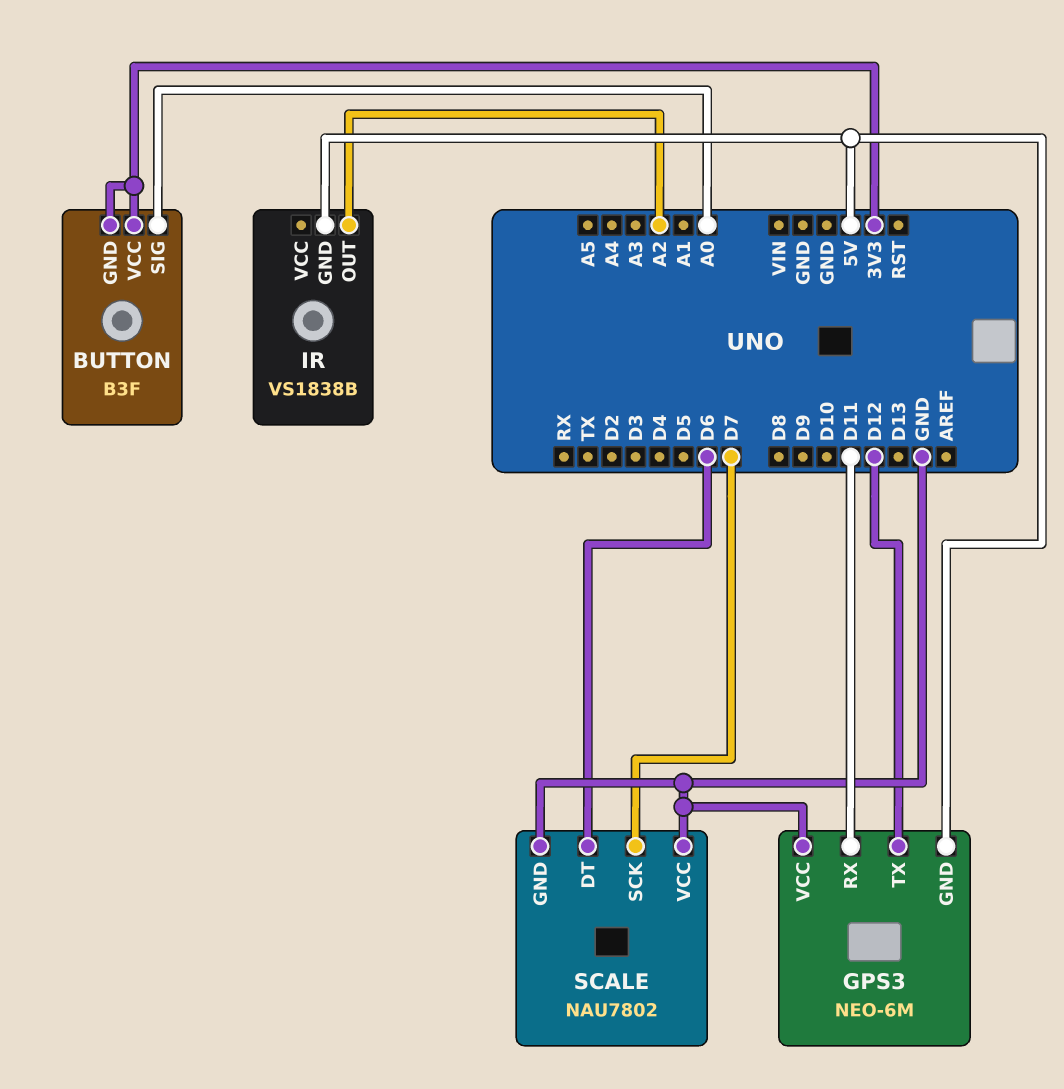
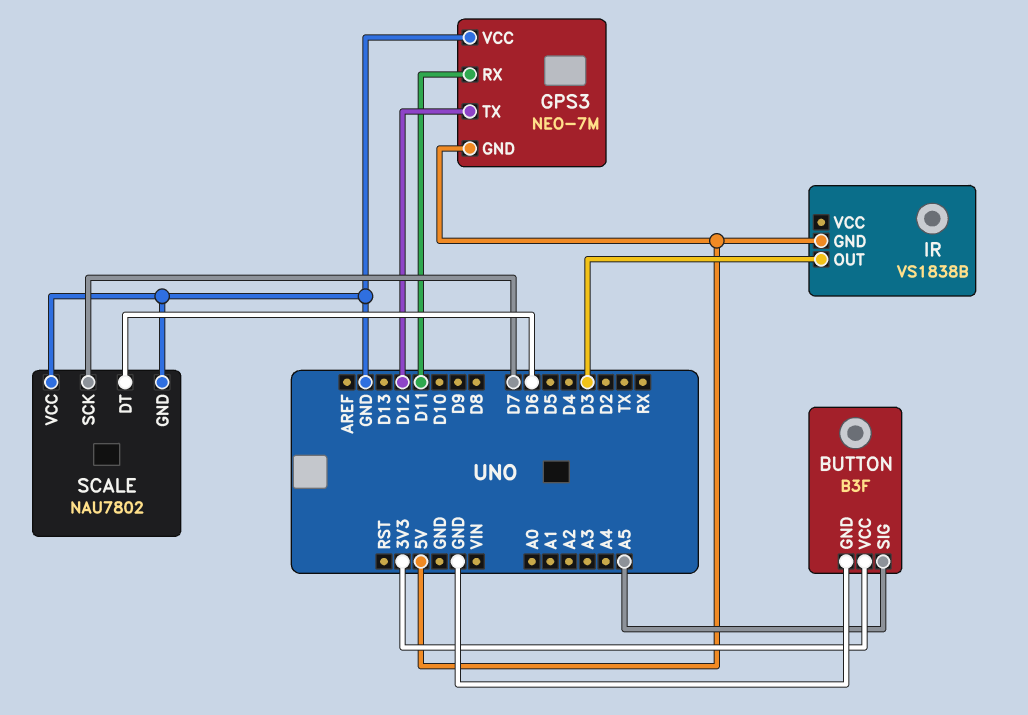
BUTTON pin GND: 3V3 -> GND
BUTTON pin SIG: A0 -> A5
GPS3: NEO-6M -> NEO-7M
IR pin OUT: A2 -> D3

